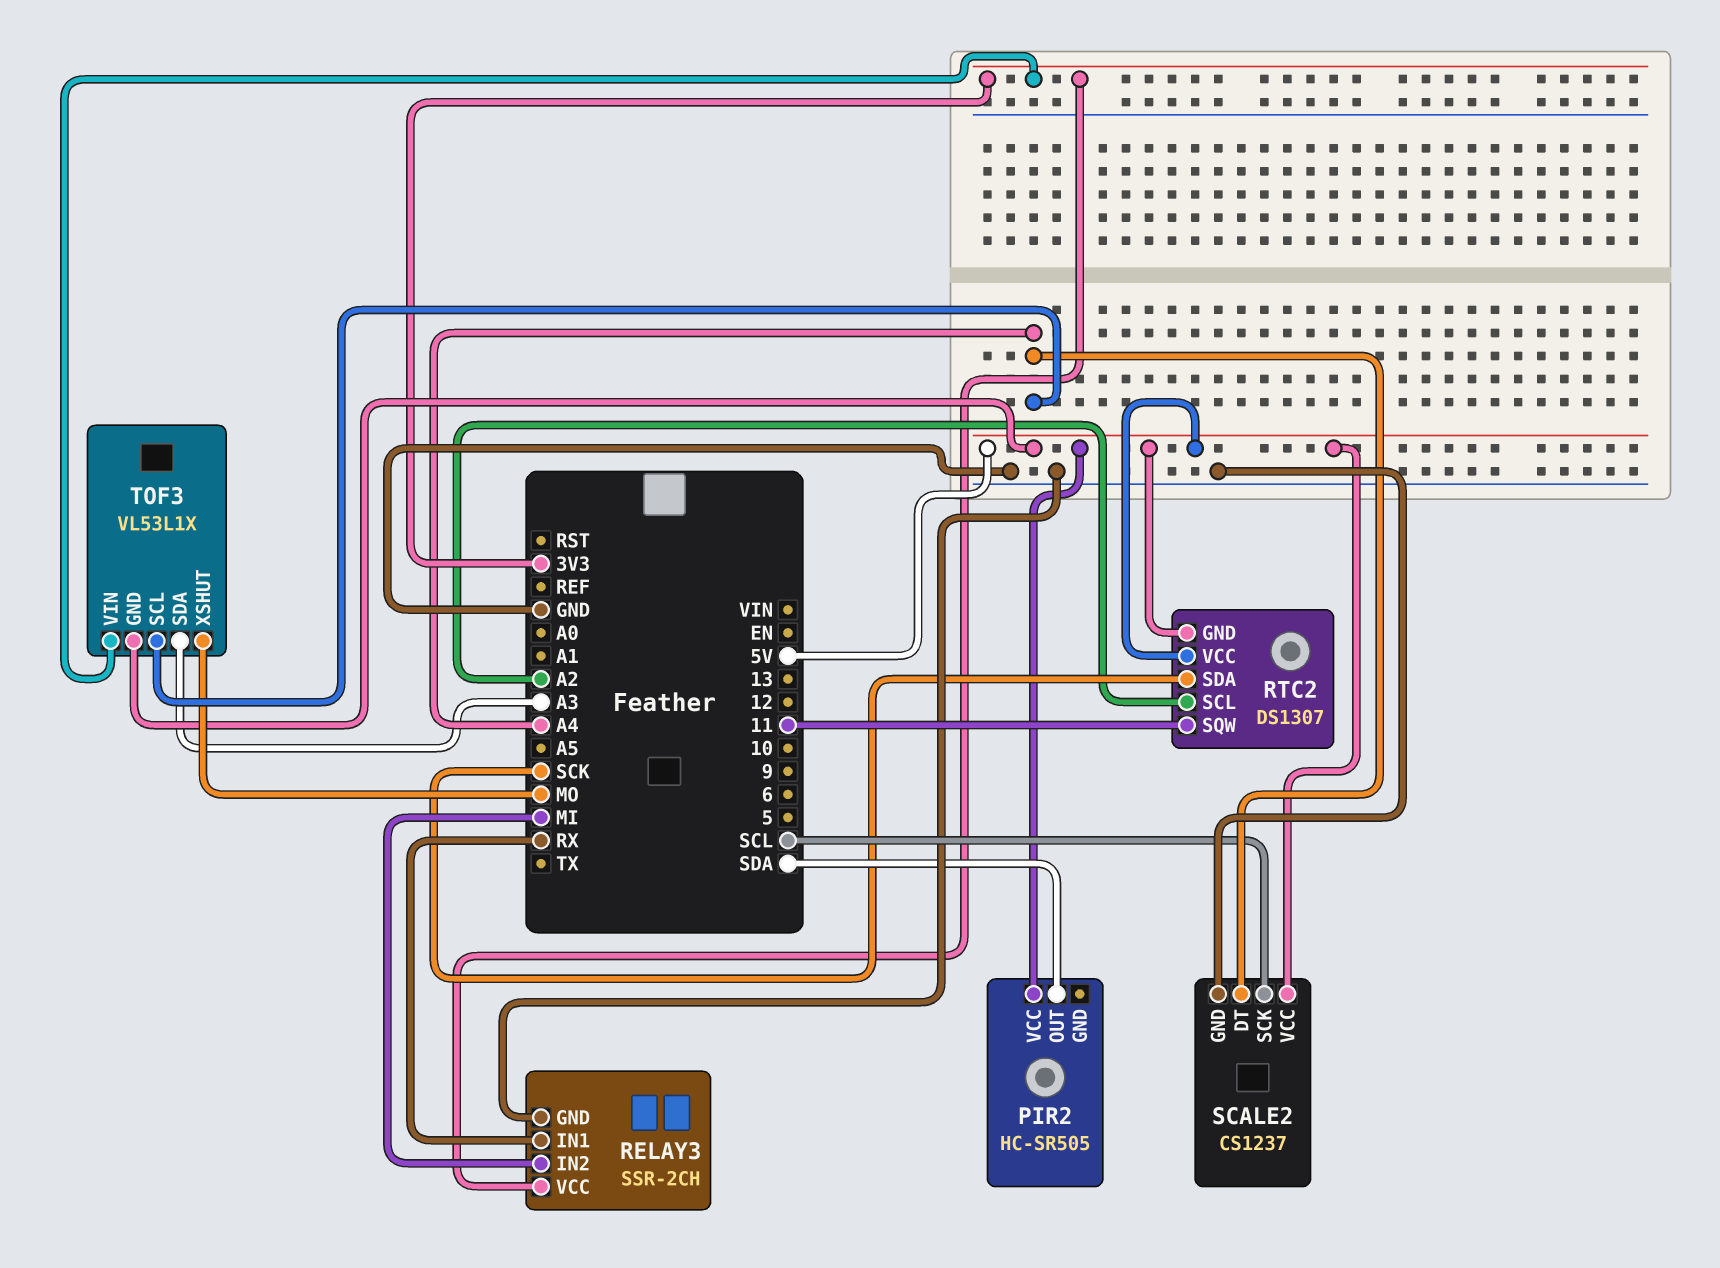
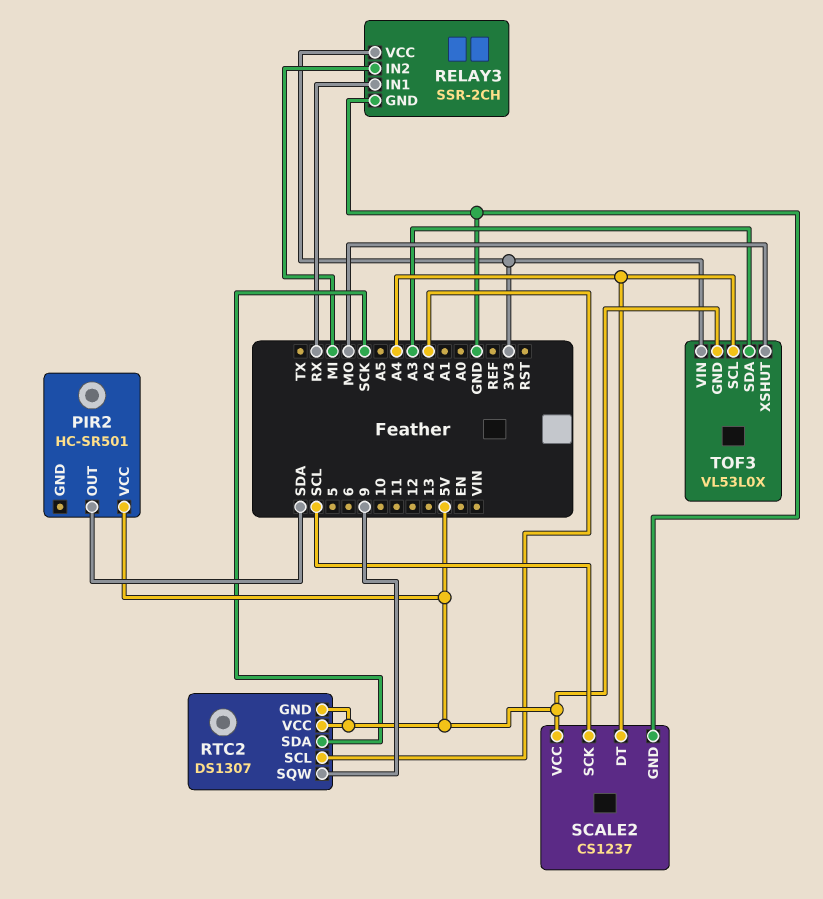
PIR2: HC-SR505 -> HC-SR501
RTC2 pin SQW: 11 -> 9
TOF3: VL53L1X -> VL53L0X

